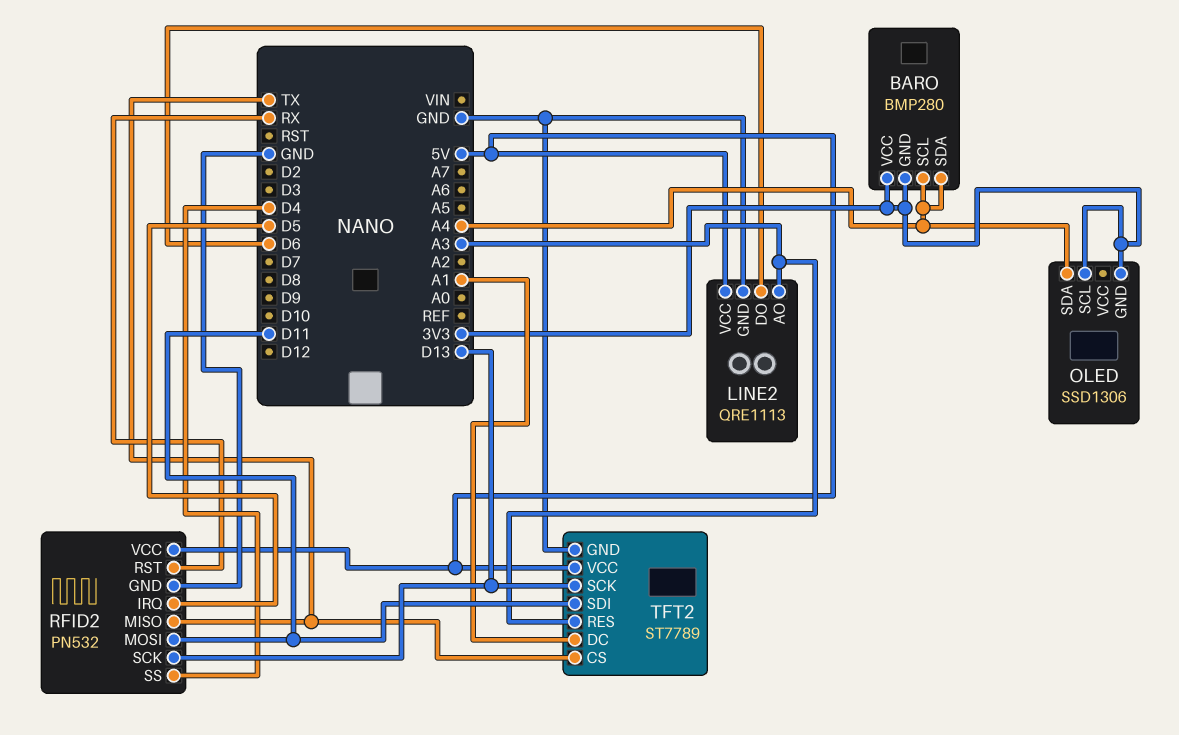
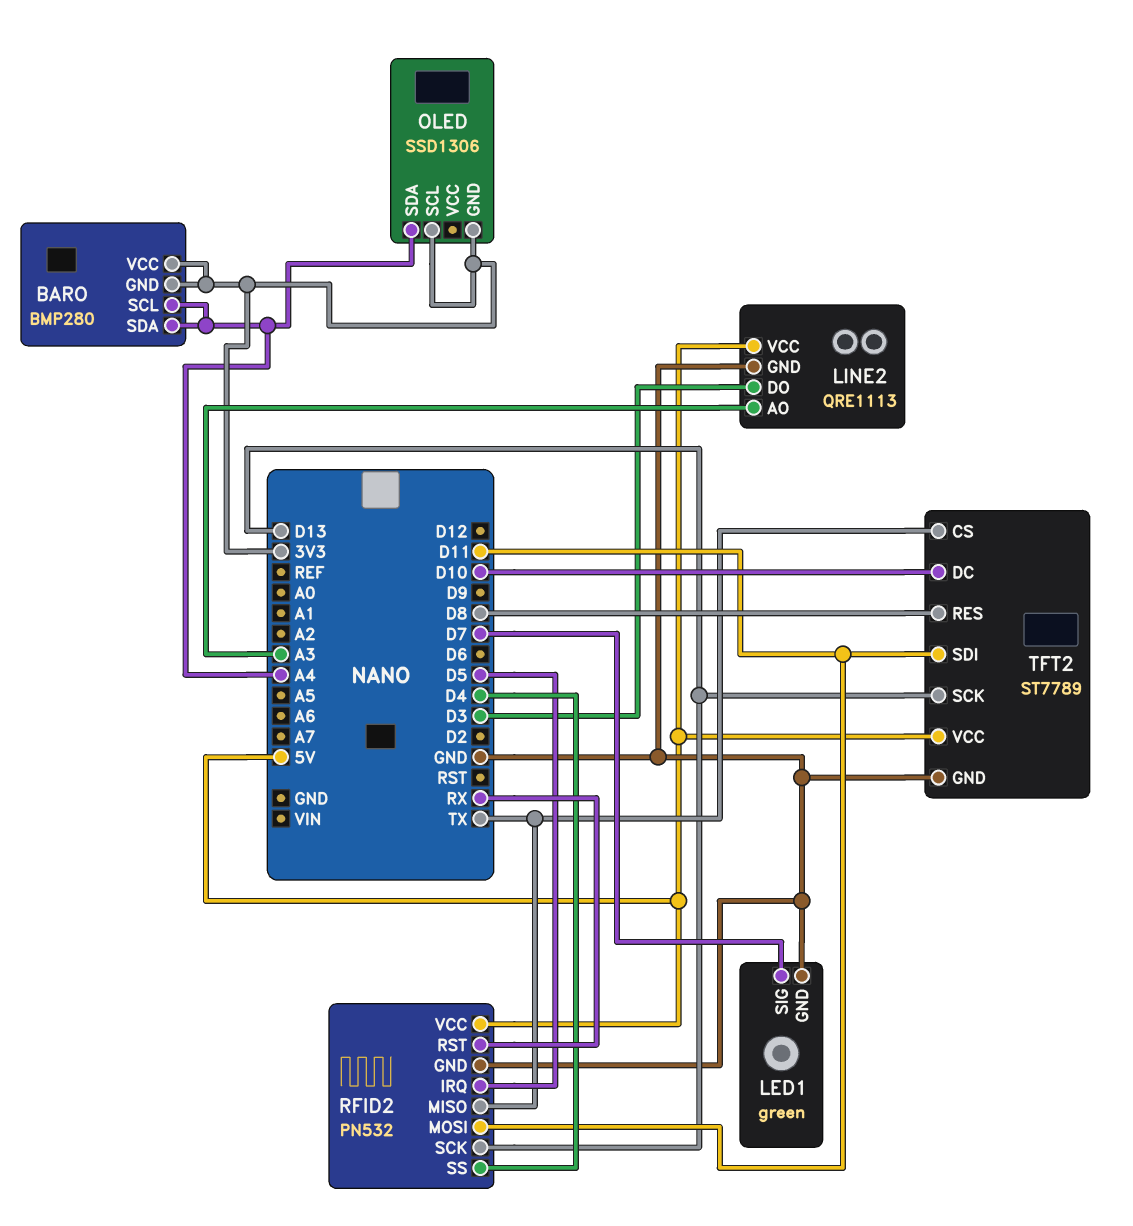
LED1: none -> green
LED1 pin GND: none -> GND
LED1 pin SIG: none -> D7
LINE2 pin DO: D6 -> D3
TFT2 pin DC: A1 -> D10
TFT2 pin RES: A3 -> D8

